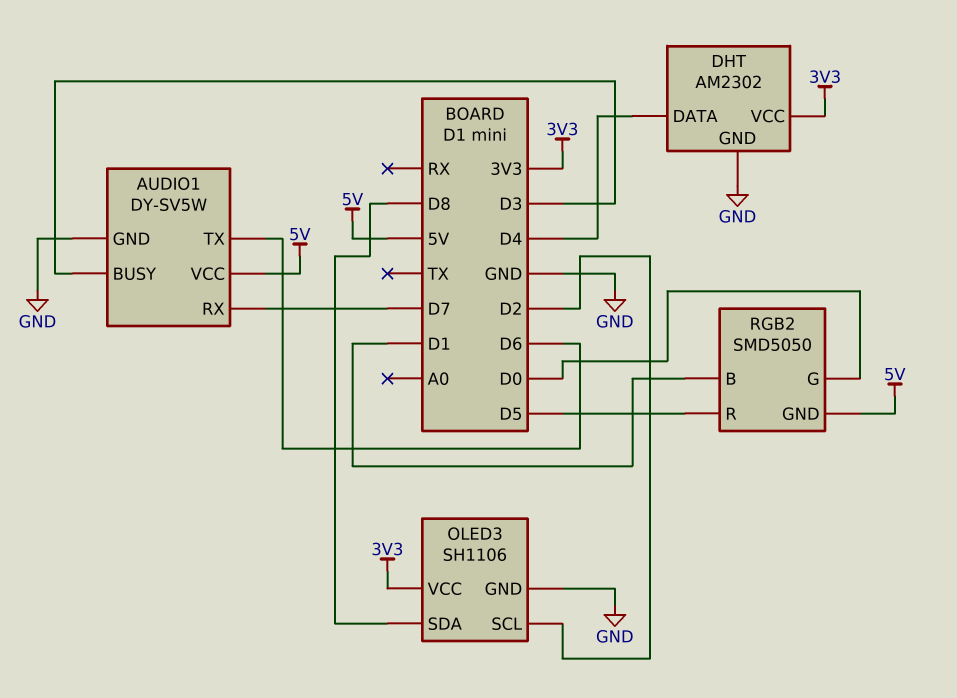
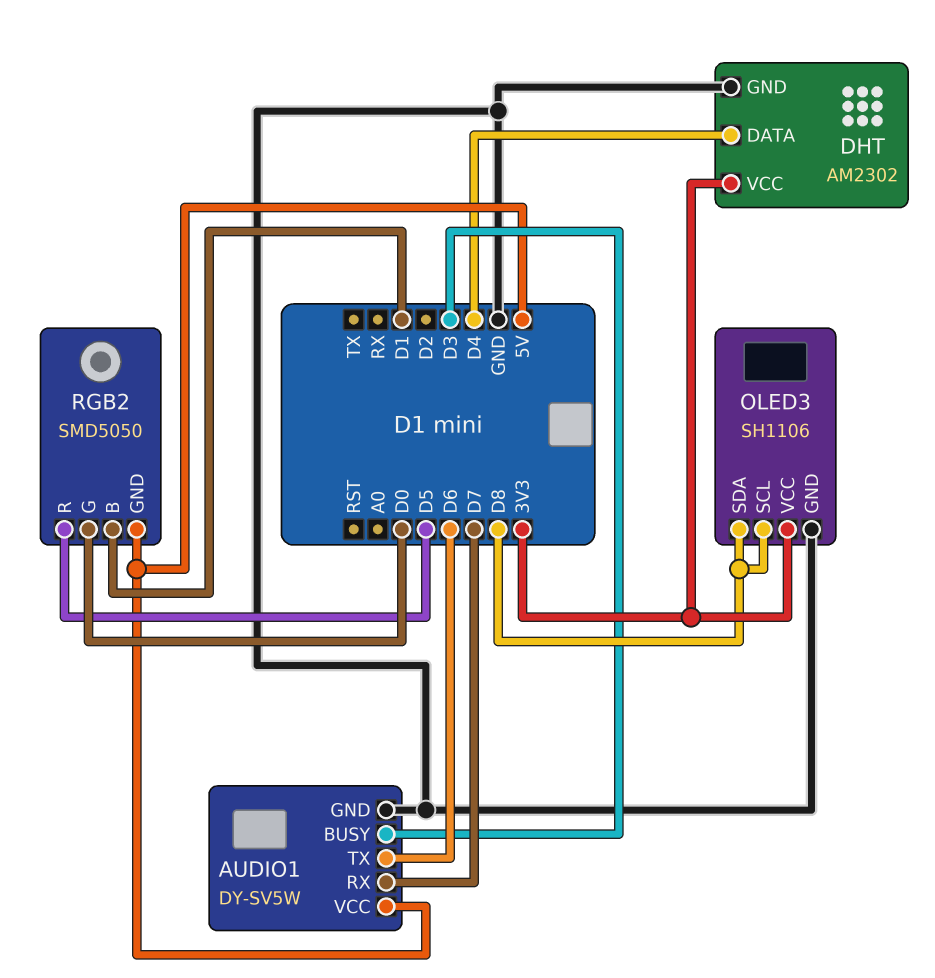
OLED3 pin SCL: D2 -> D8

